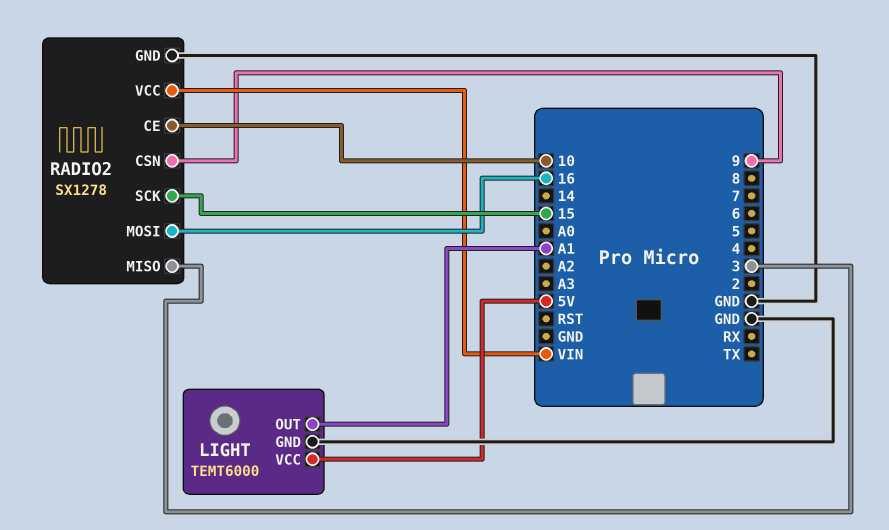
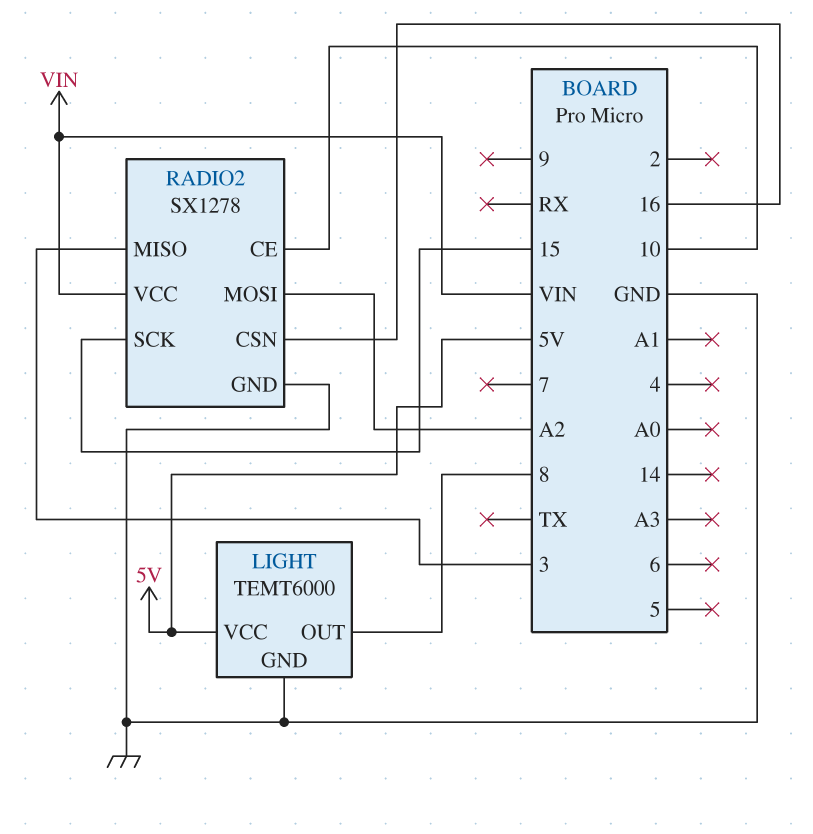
LIGHT pin OUT: A1 -> 8
RADIO2 pin CSN: 9 -> 16
RADIO2 pin MOSI: 16 -> A2

